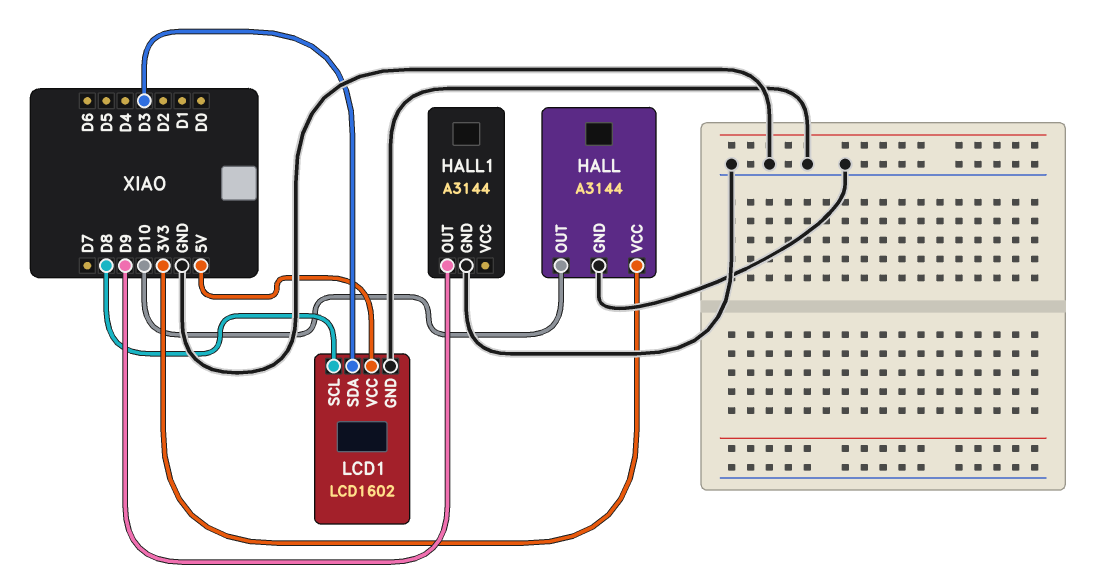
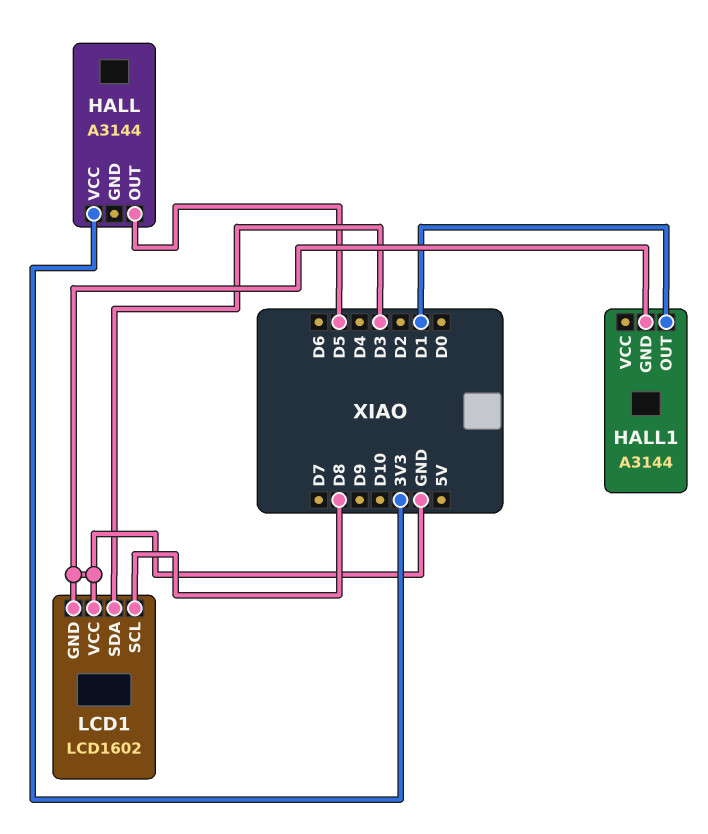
HALL pin GND: GND -> none
HALL pin OUT: D10 -> D5
HALL1 pin OUT: D9 -> D1
LCD1 pin VCC: 5V -> GND

